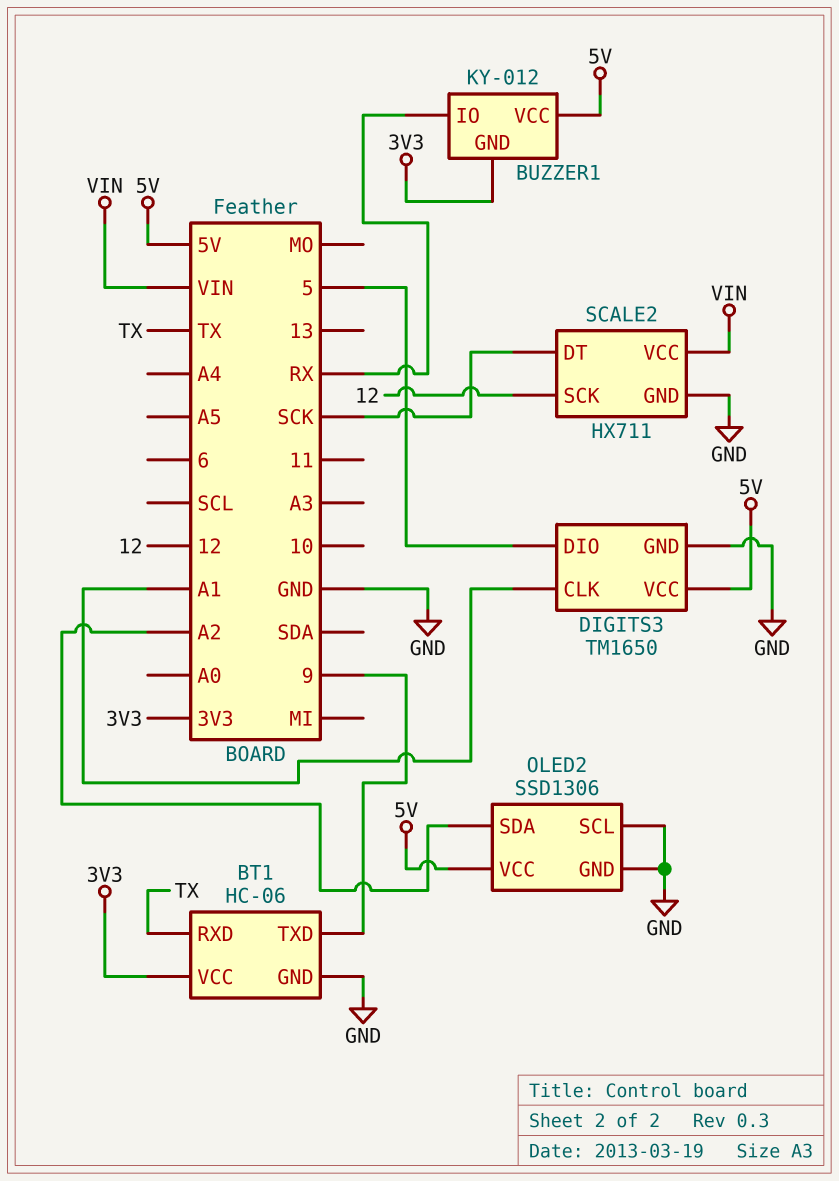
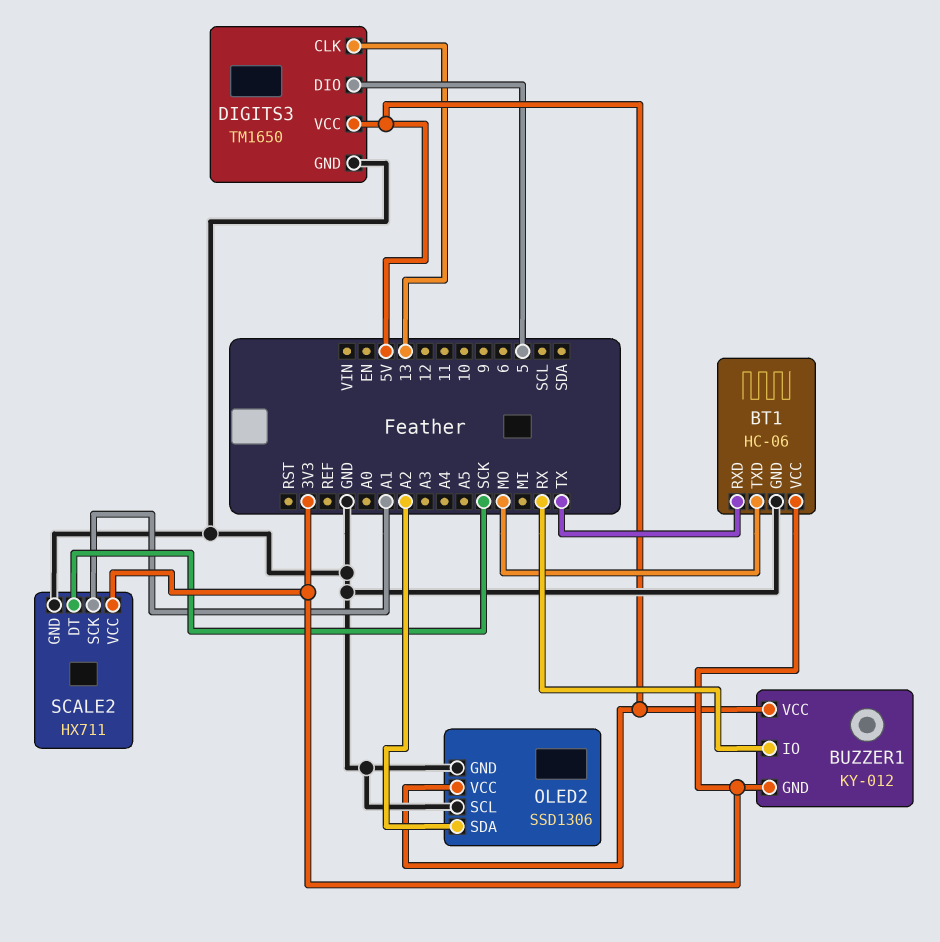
BT1 pin TXD: 9 -> MO
DIGITS3 pin CLK: A1 -> 13
SCALE2 pin SCK: 12 -> A1
SCALE2 pin VCC: VIN -> 3V3

